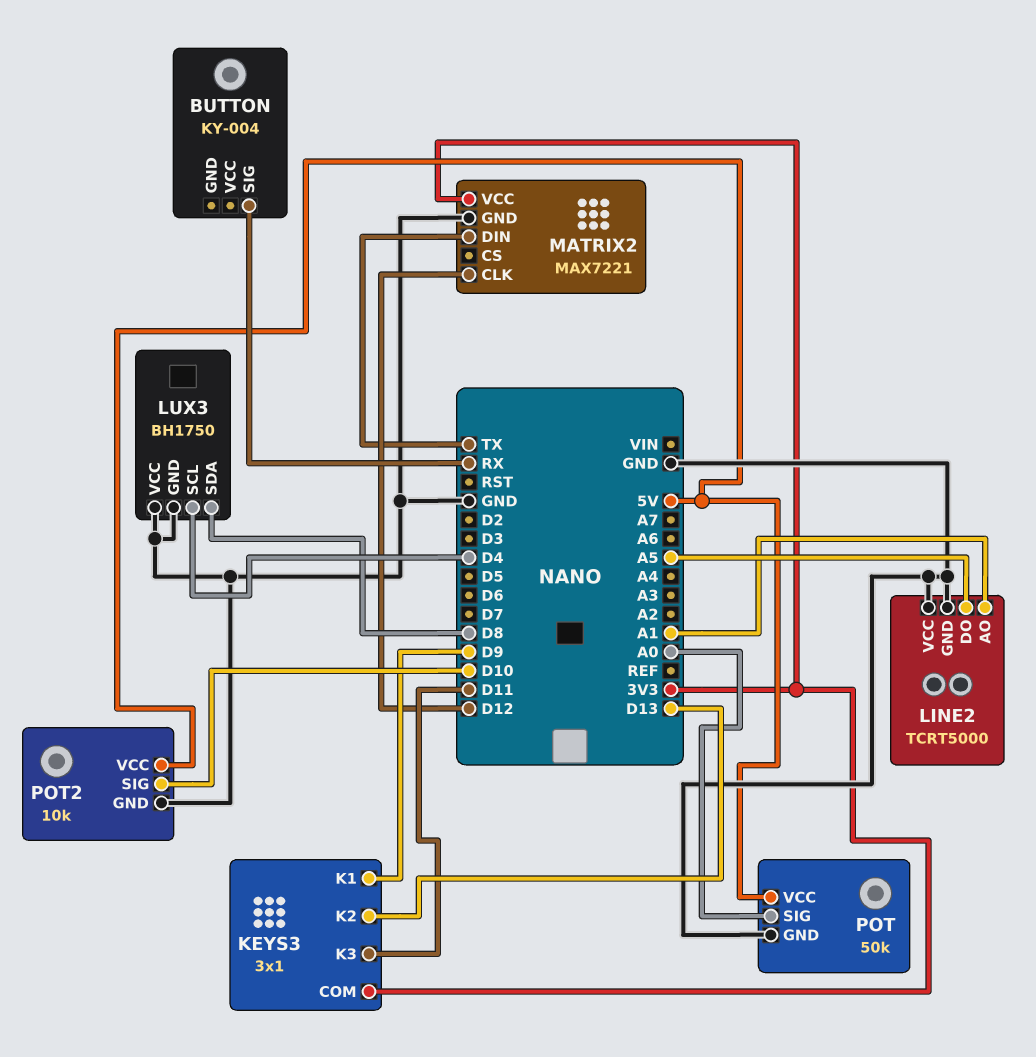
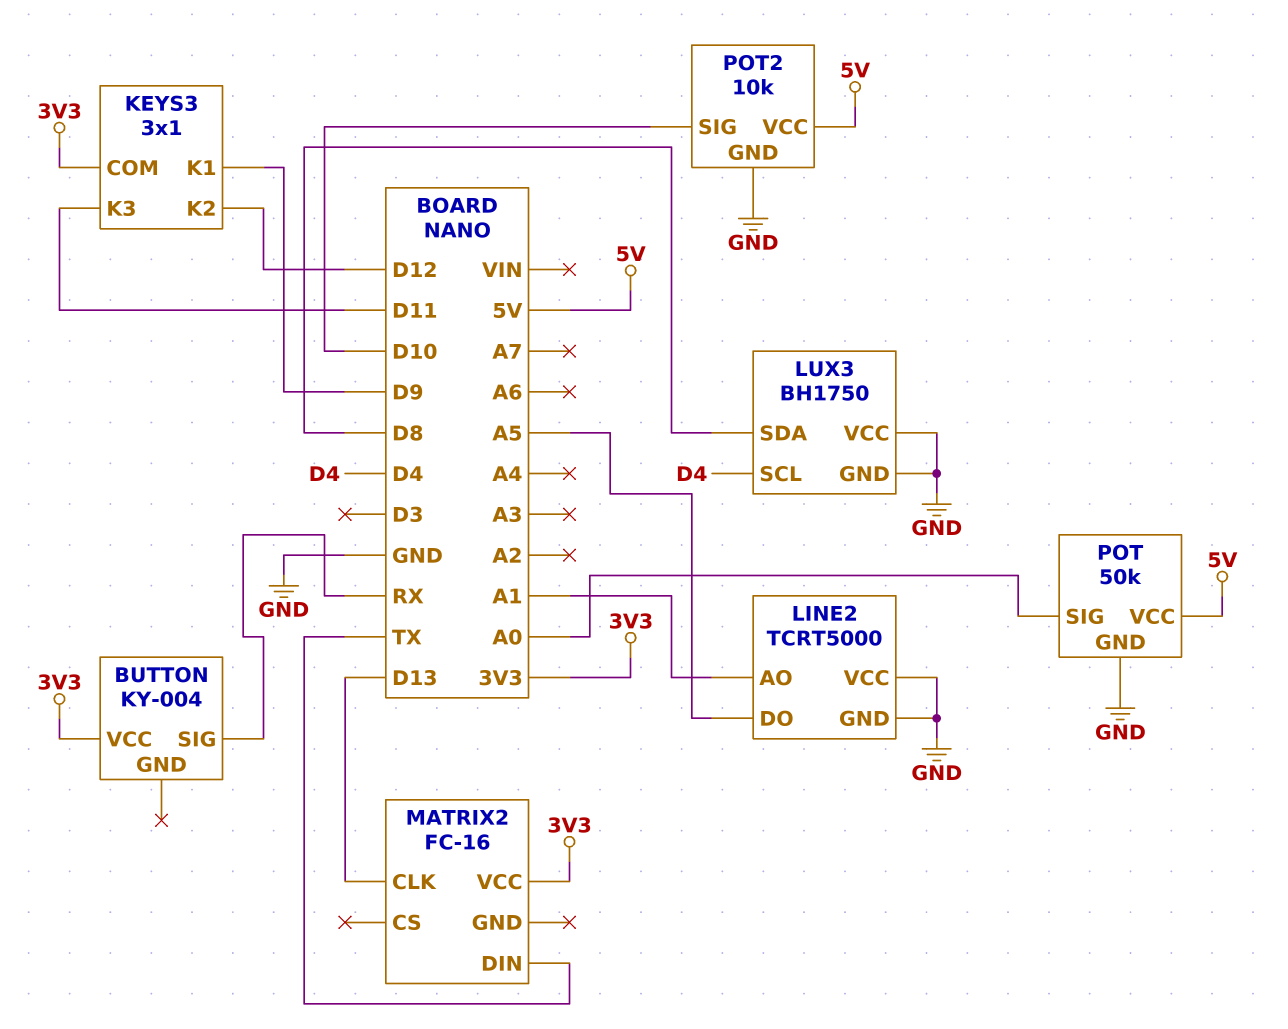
BUTTON pin VCC: none -> 3V3
KEYS3 pin K2: D13 -> D12
MATRIX2: MAX7221 -> FC-16
MATRIX2 pin CLK: D12 -> D13
MATRIX2 pin GND: GND -> none

